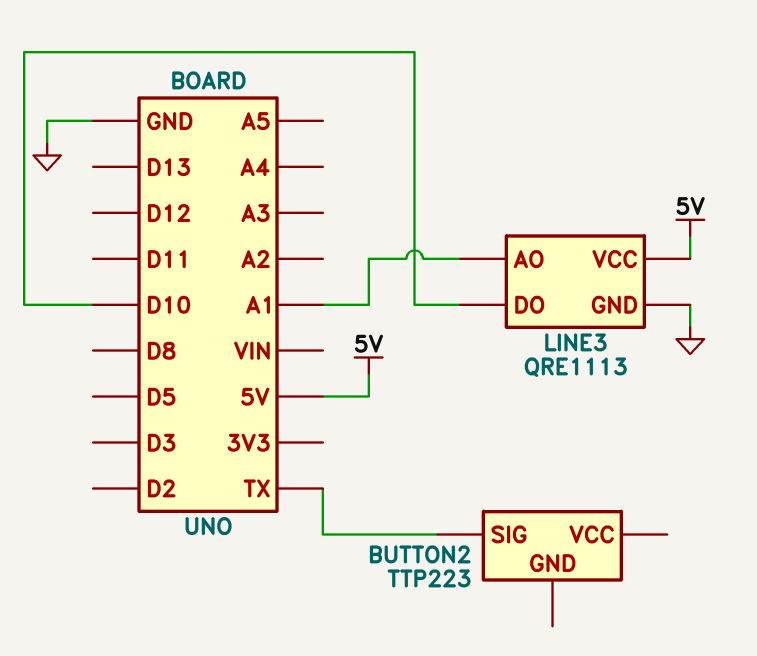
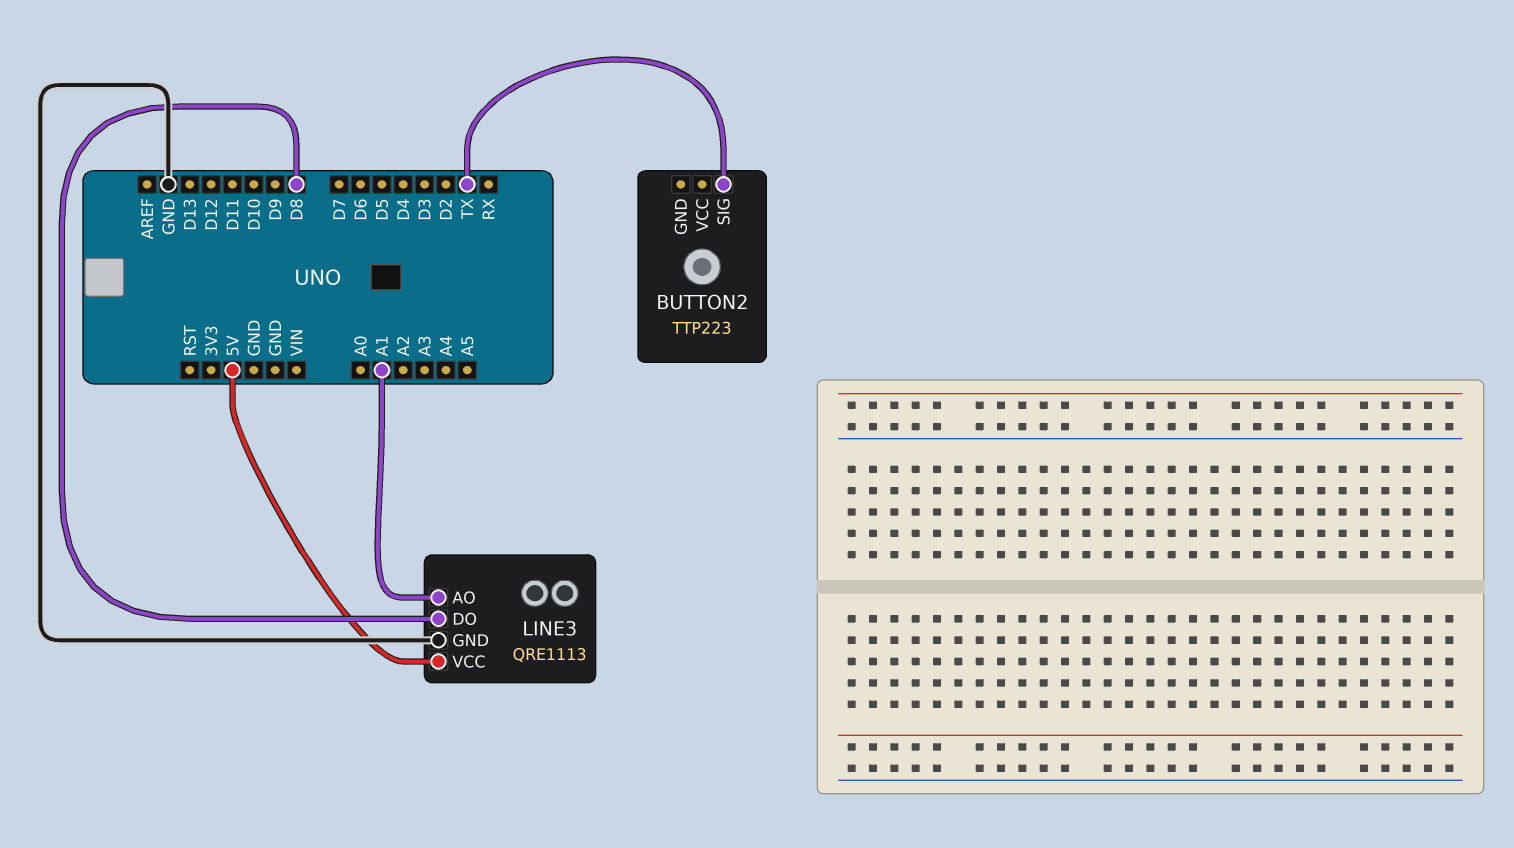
LINE3 pin DO: D10 -> D8

